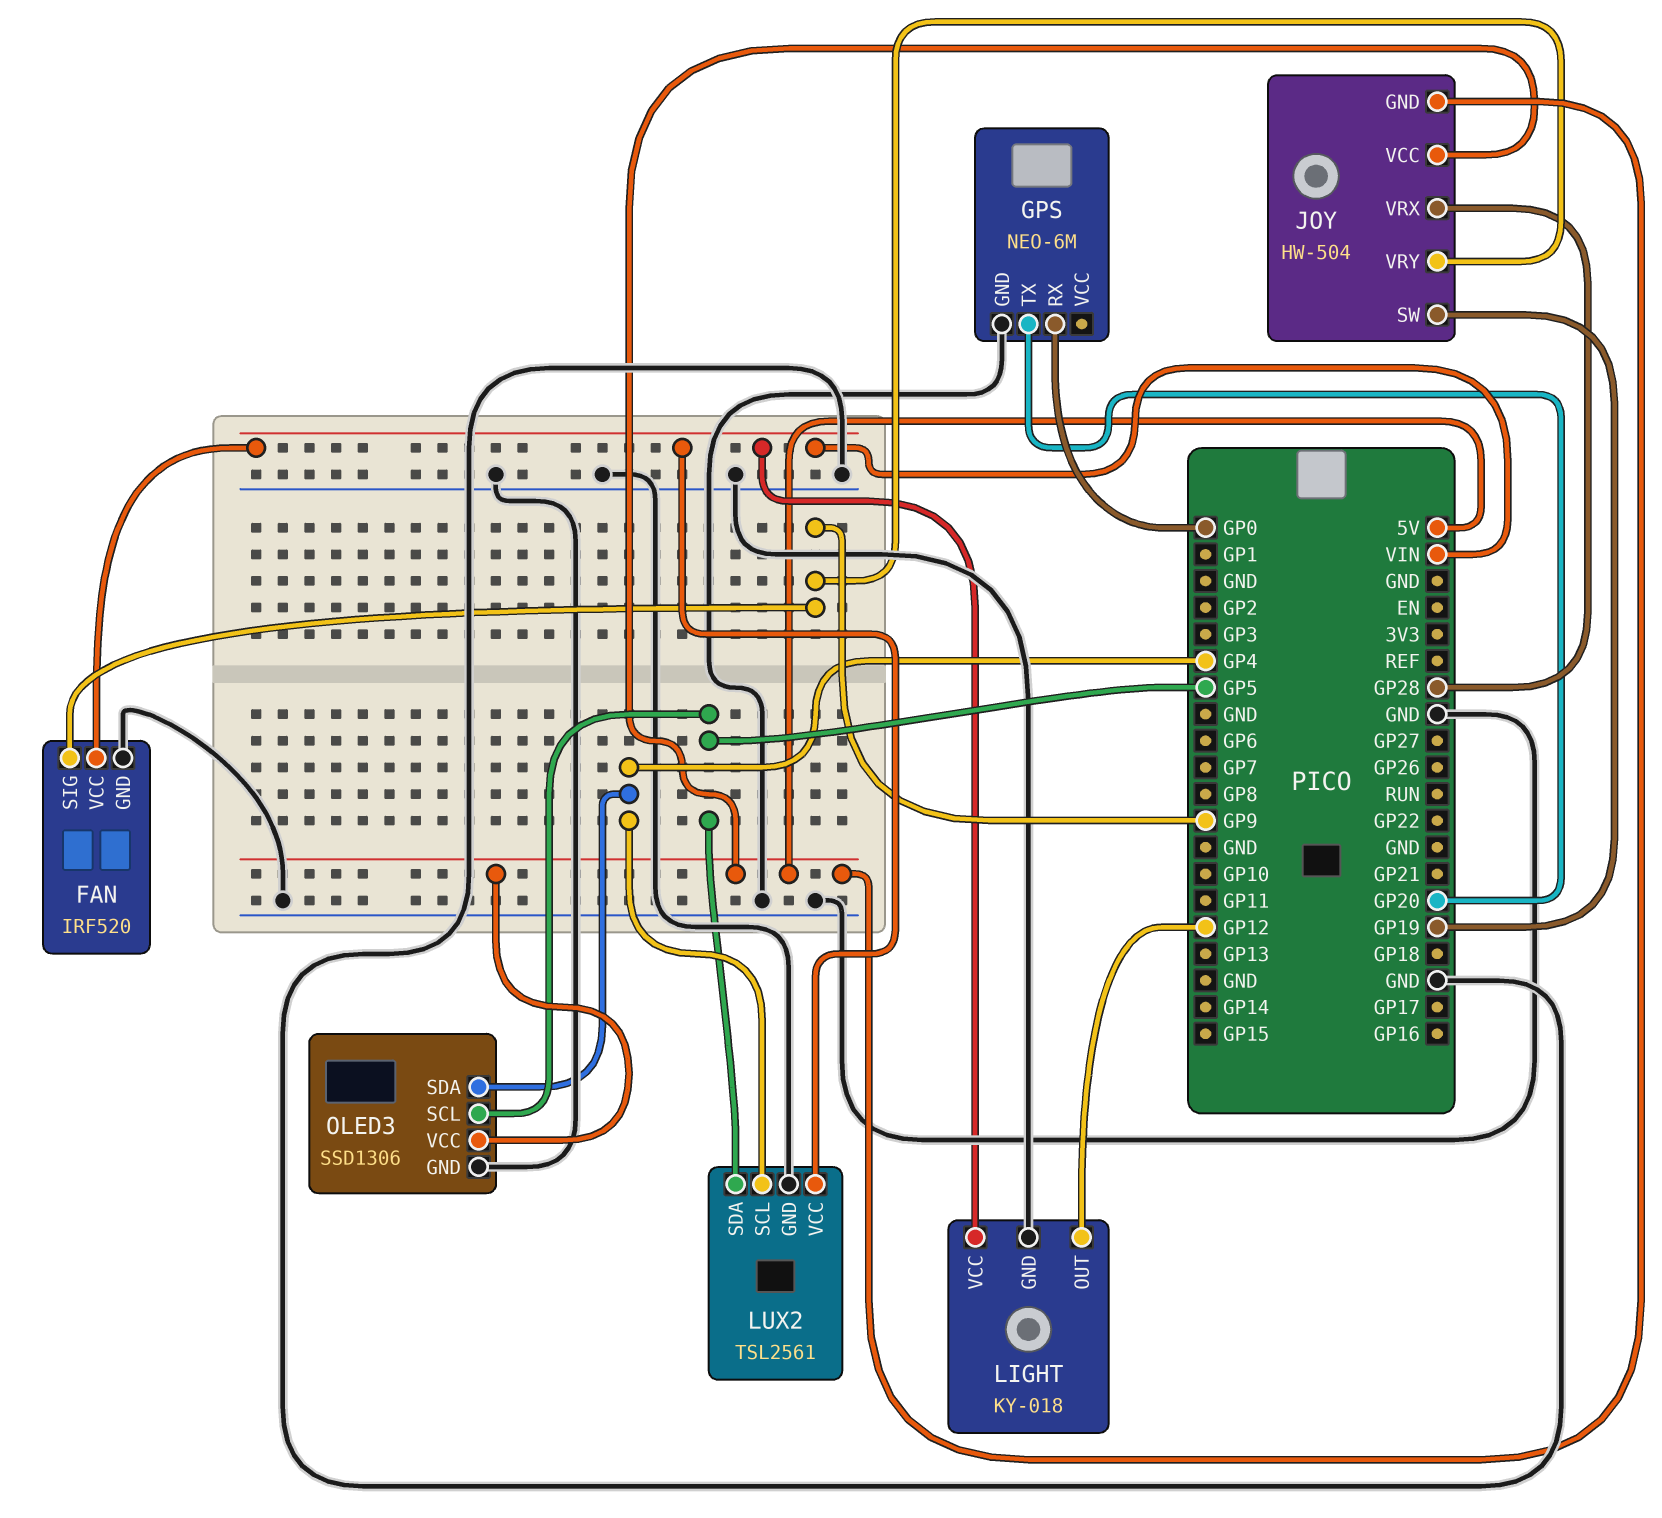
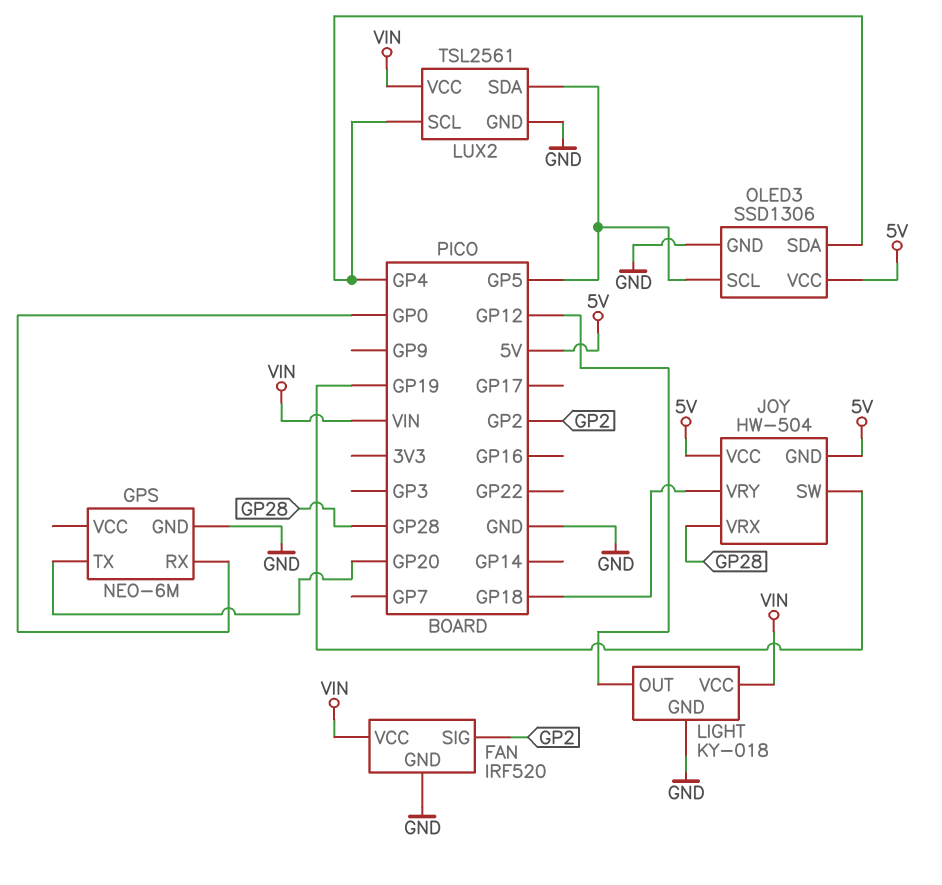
FAN pin SIG: GP9 -> GP2
JOY pin VRY: GP9 -> GP18

